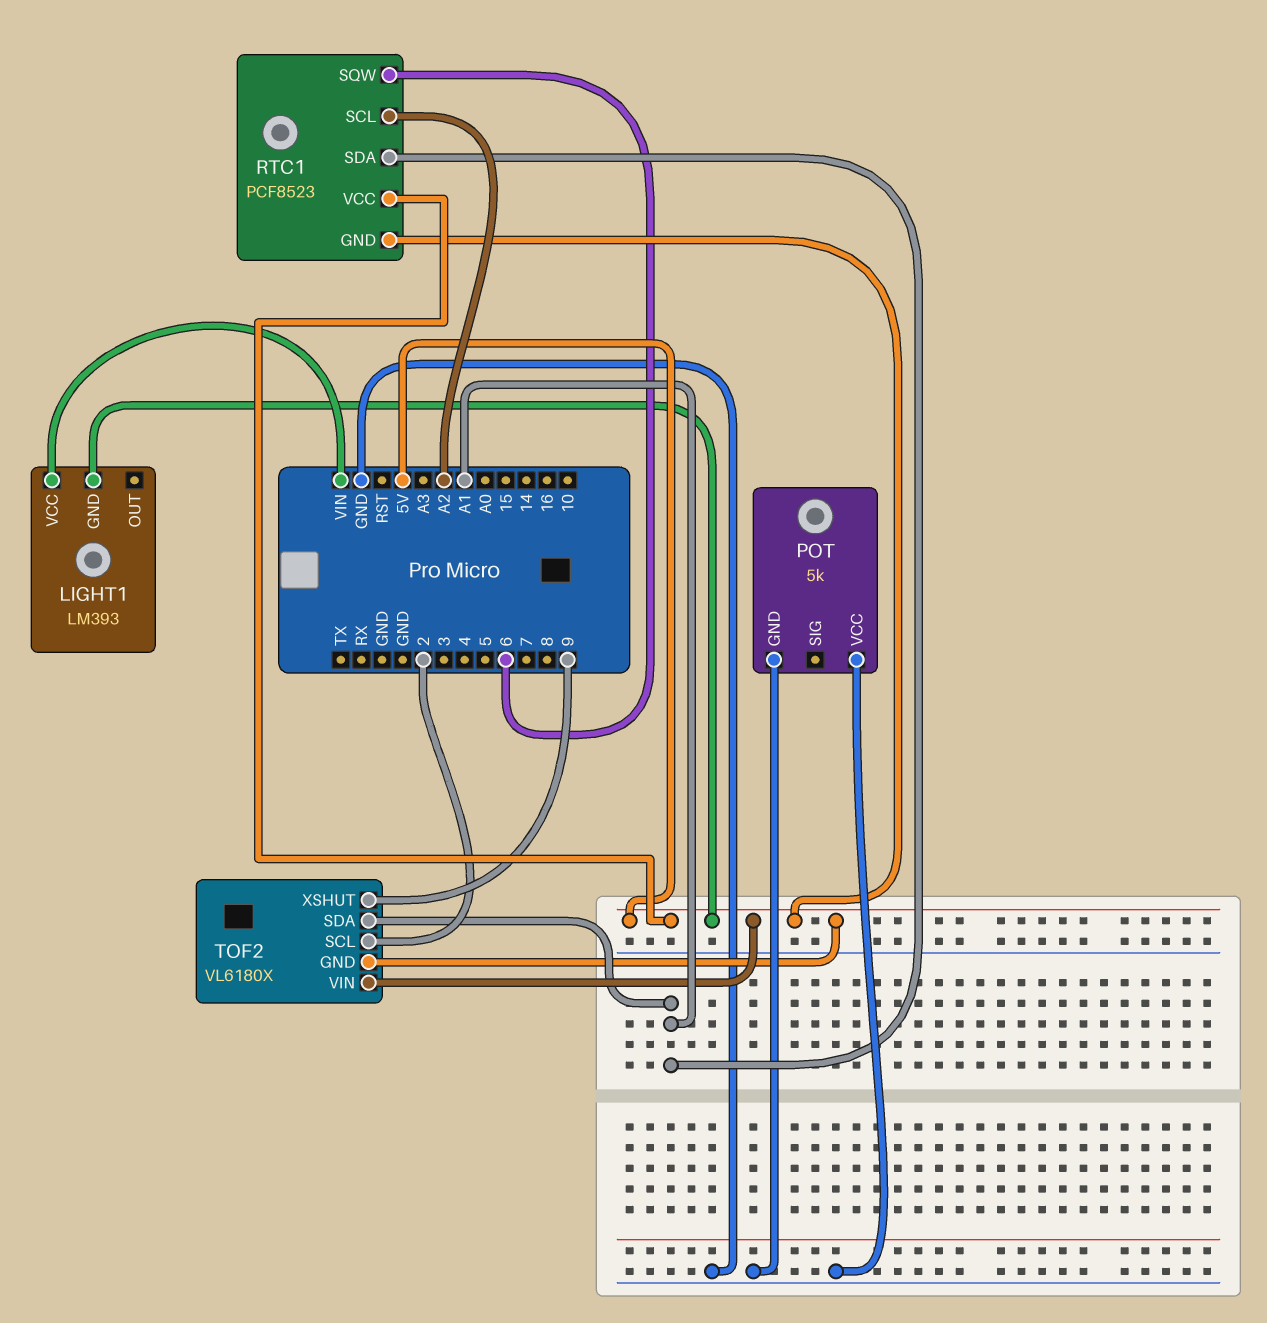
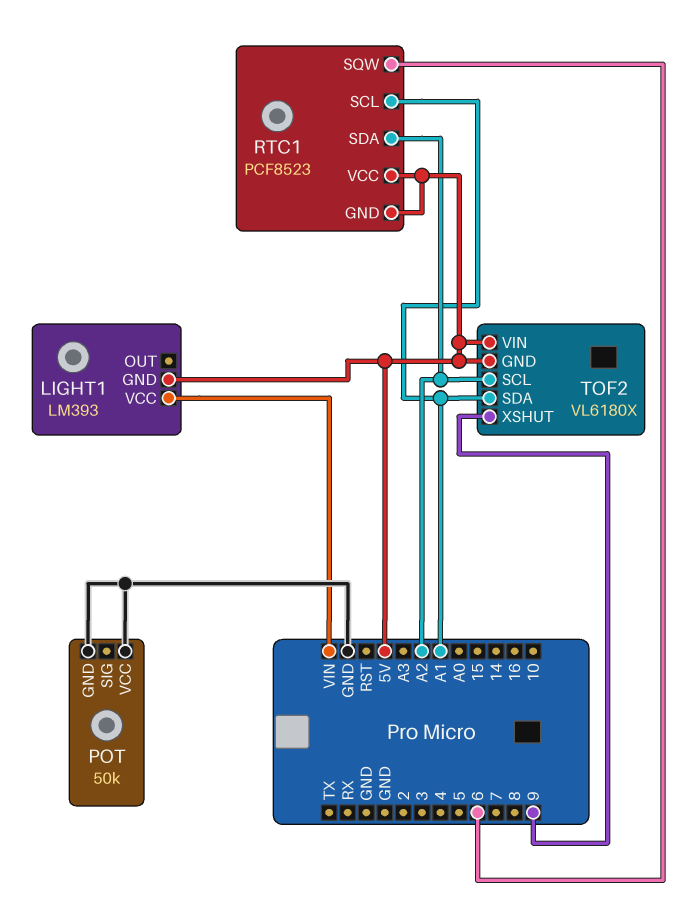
POT: 5k -> 50k
RTC1 pin SCL: A2 -> A1
RTC1 pin SDA: A1 -> A2
TOF2 pin SCL: 2 -> A2

